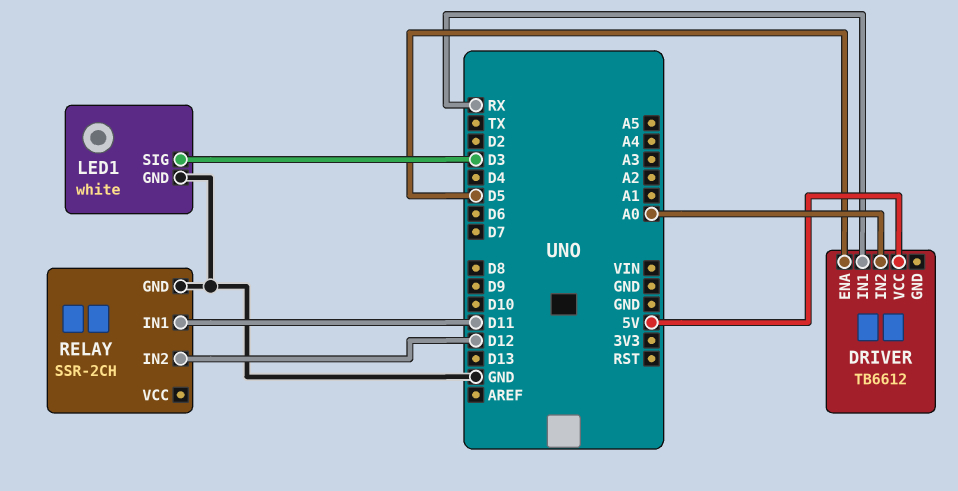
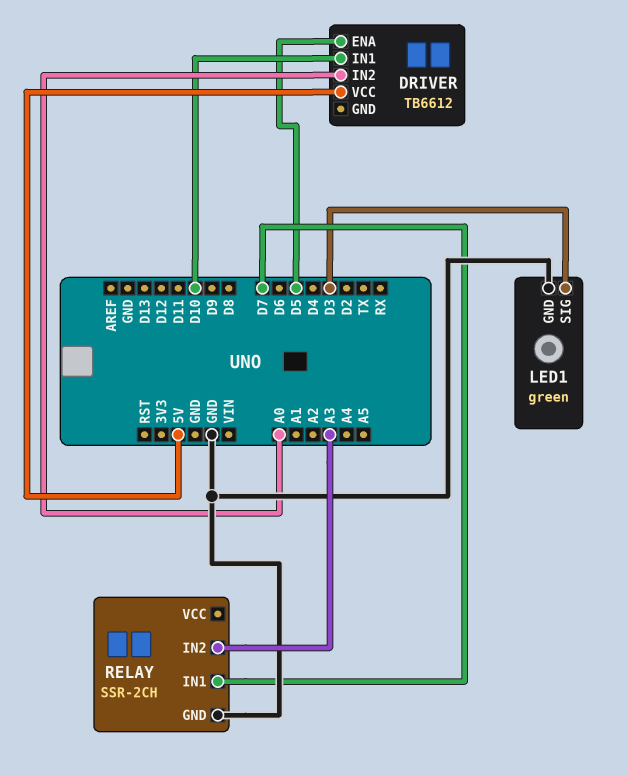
DRIVER pin IN1: RX -> D10
LED1: white -> green
RELAY pin IN1: D11 -> D7
RELAY pin IN2: D12 -> A3

